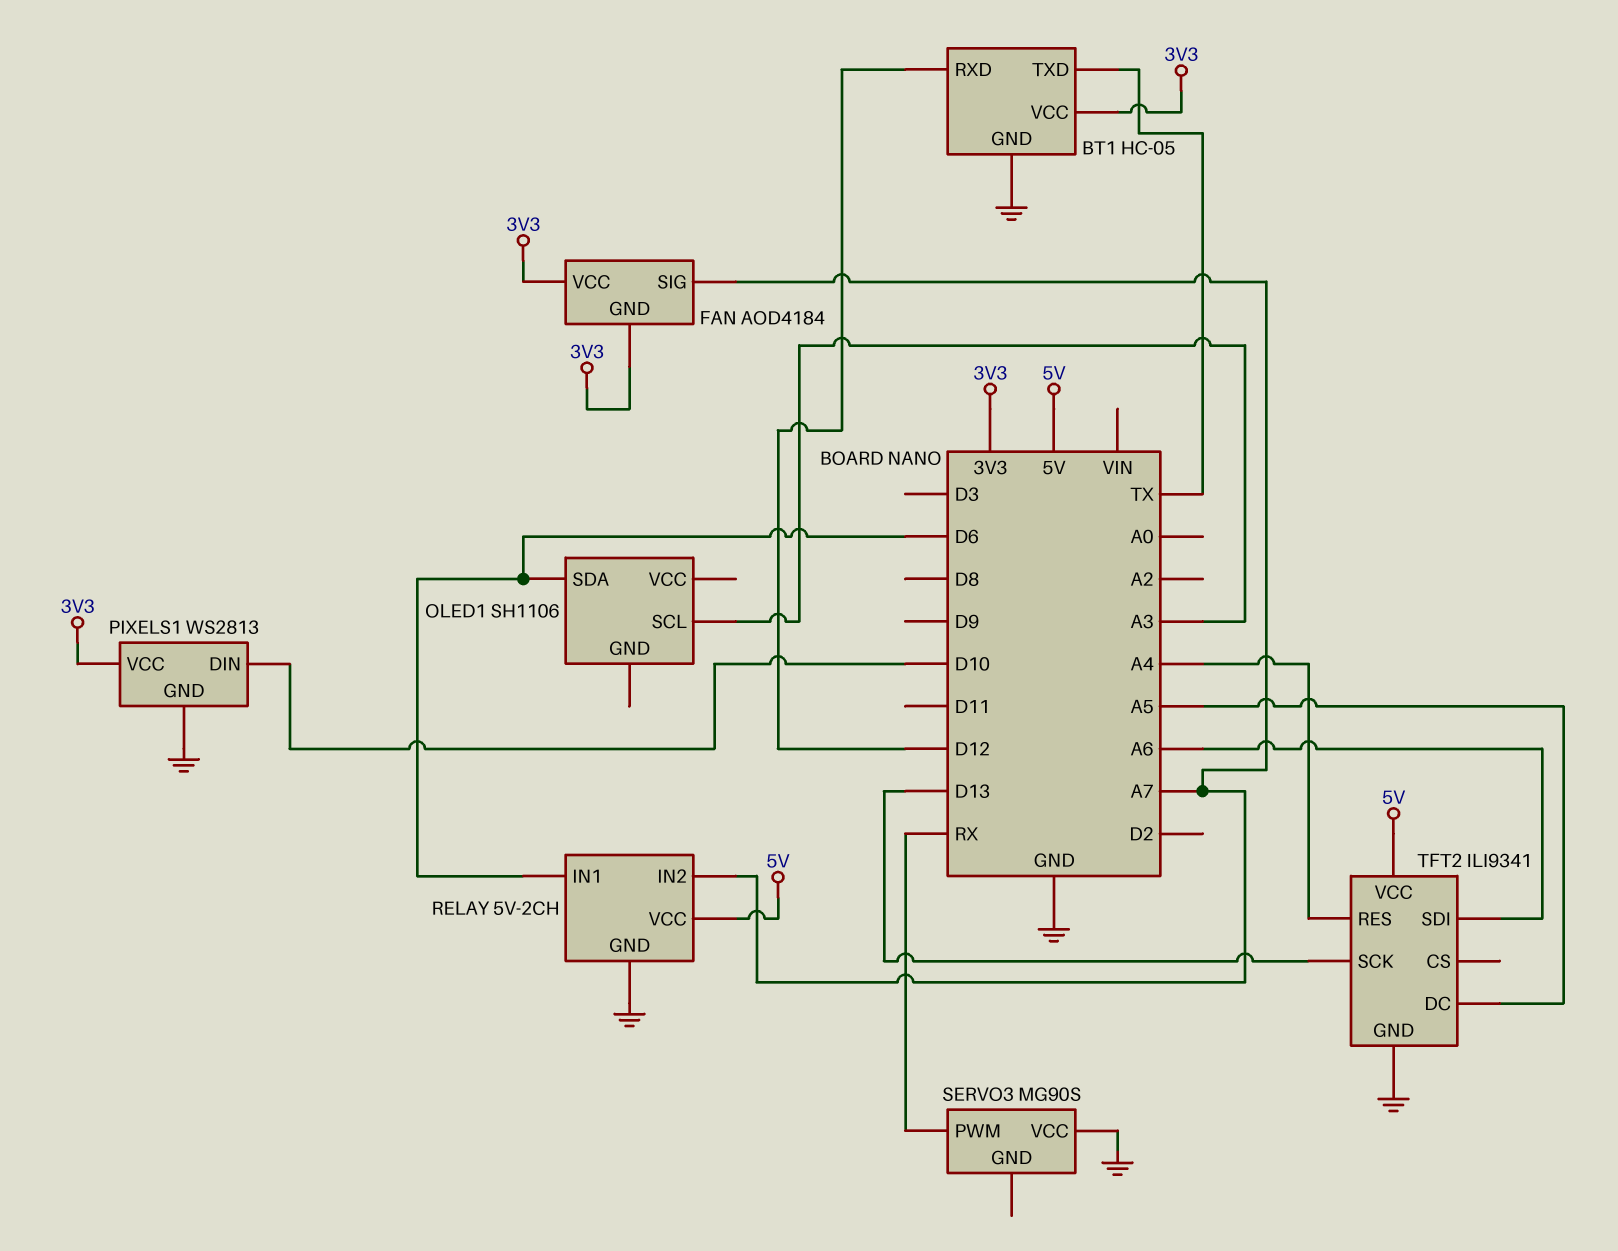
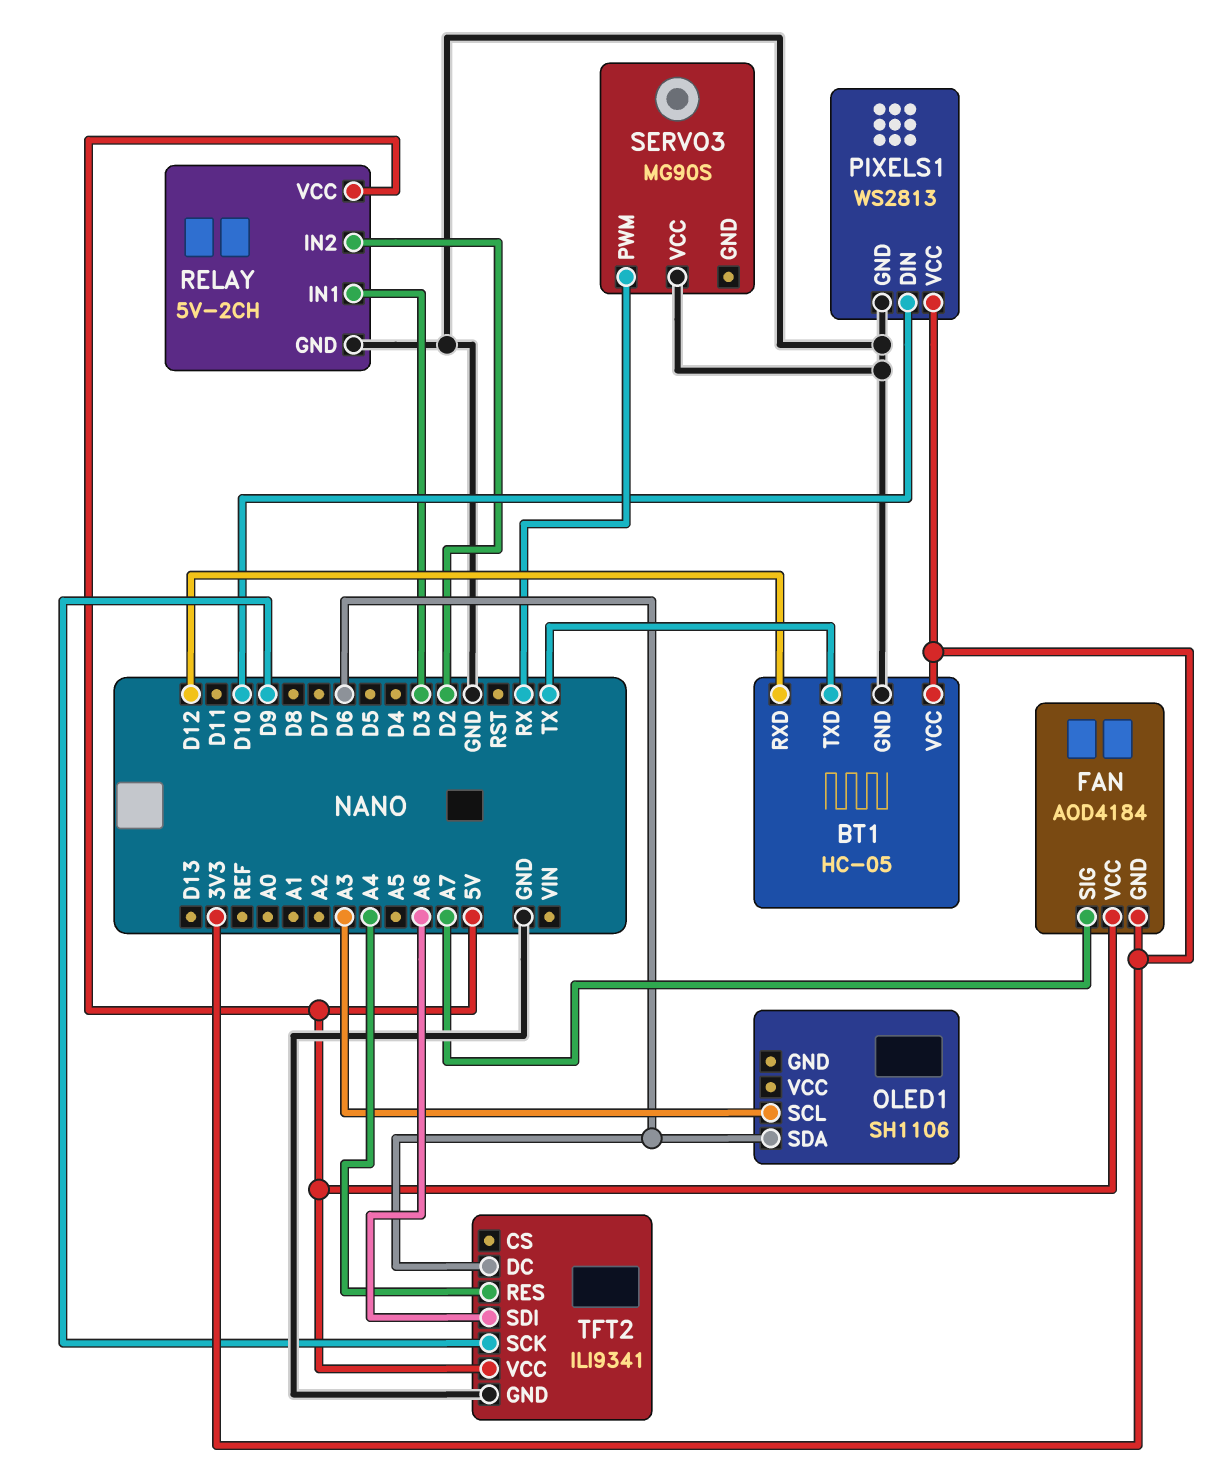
FAN pin VCC: 3V3 -> 5V
RELAY pin IN1: D6 -> D3
RELAY pin IN2: A7 -> D2
TFT2 pin DC: A5 -> D6
TFT2 pin SCK: D13 -> D9

